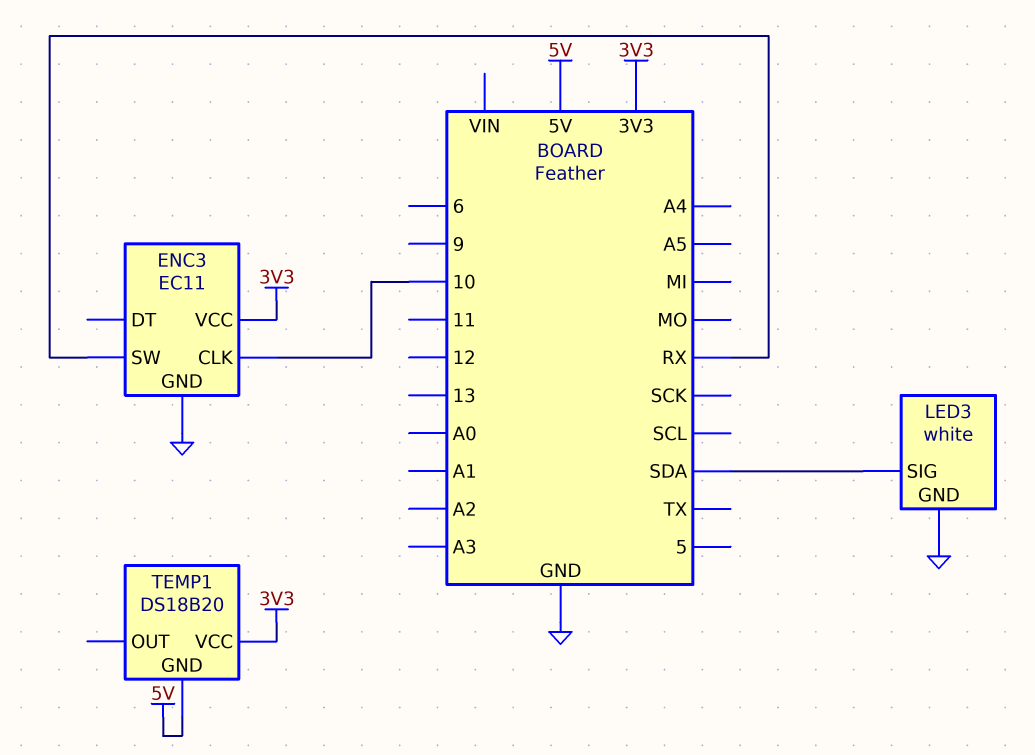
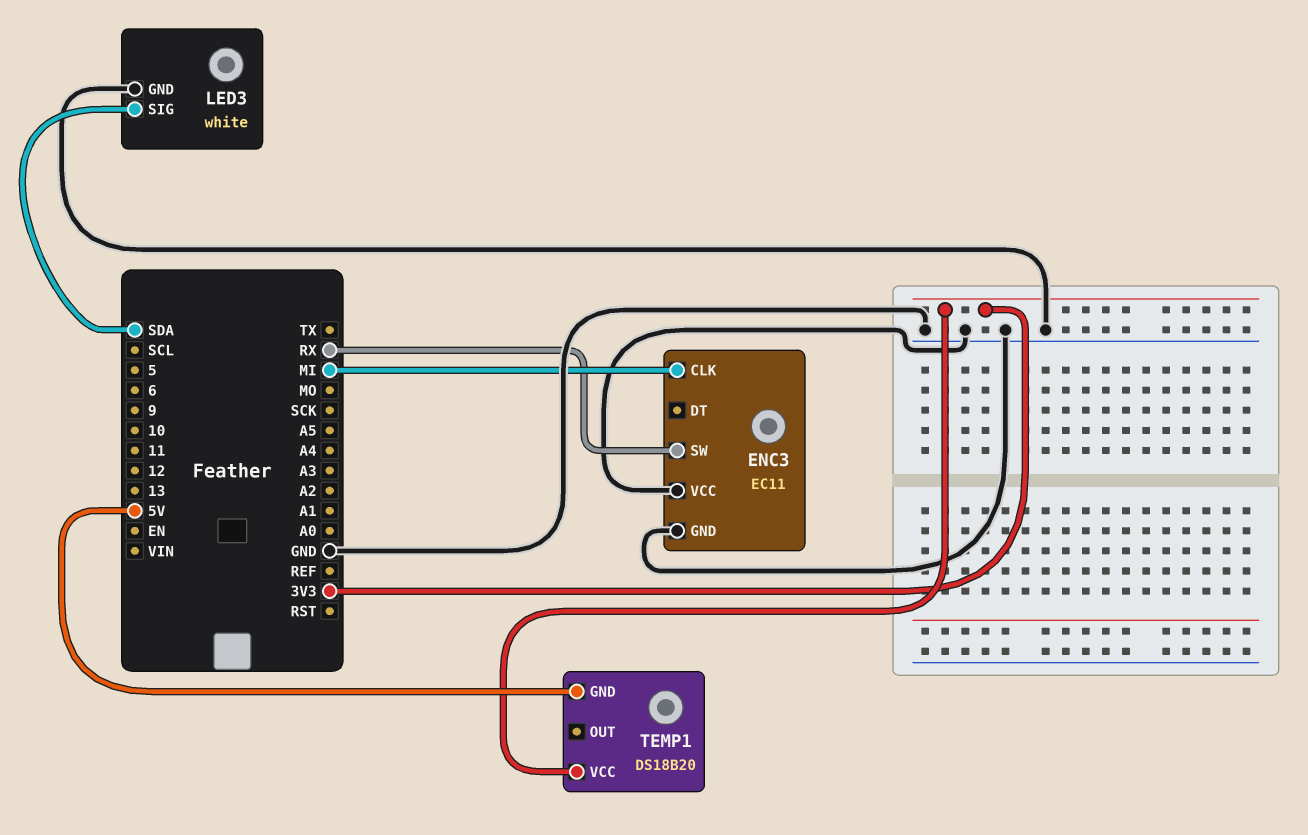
ENC3 pin CLK: 10 -> MI
ENC3 pin VCC: 3V3 -> GND

